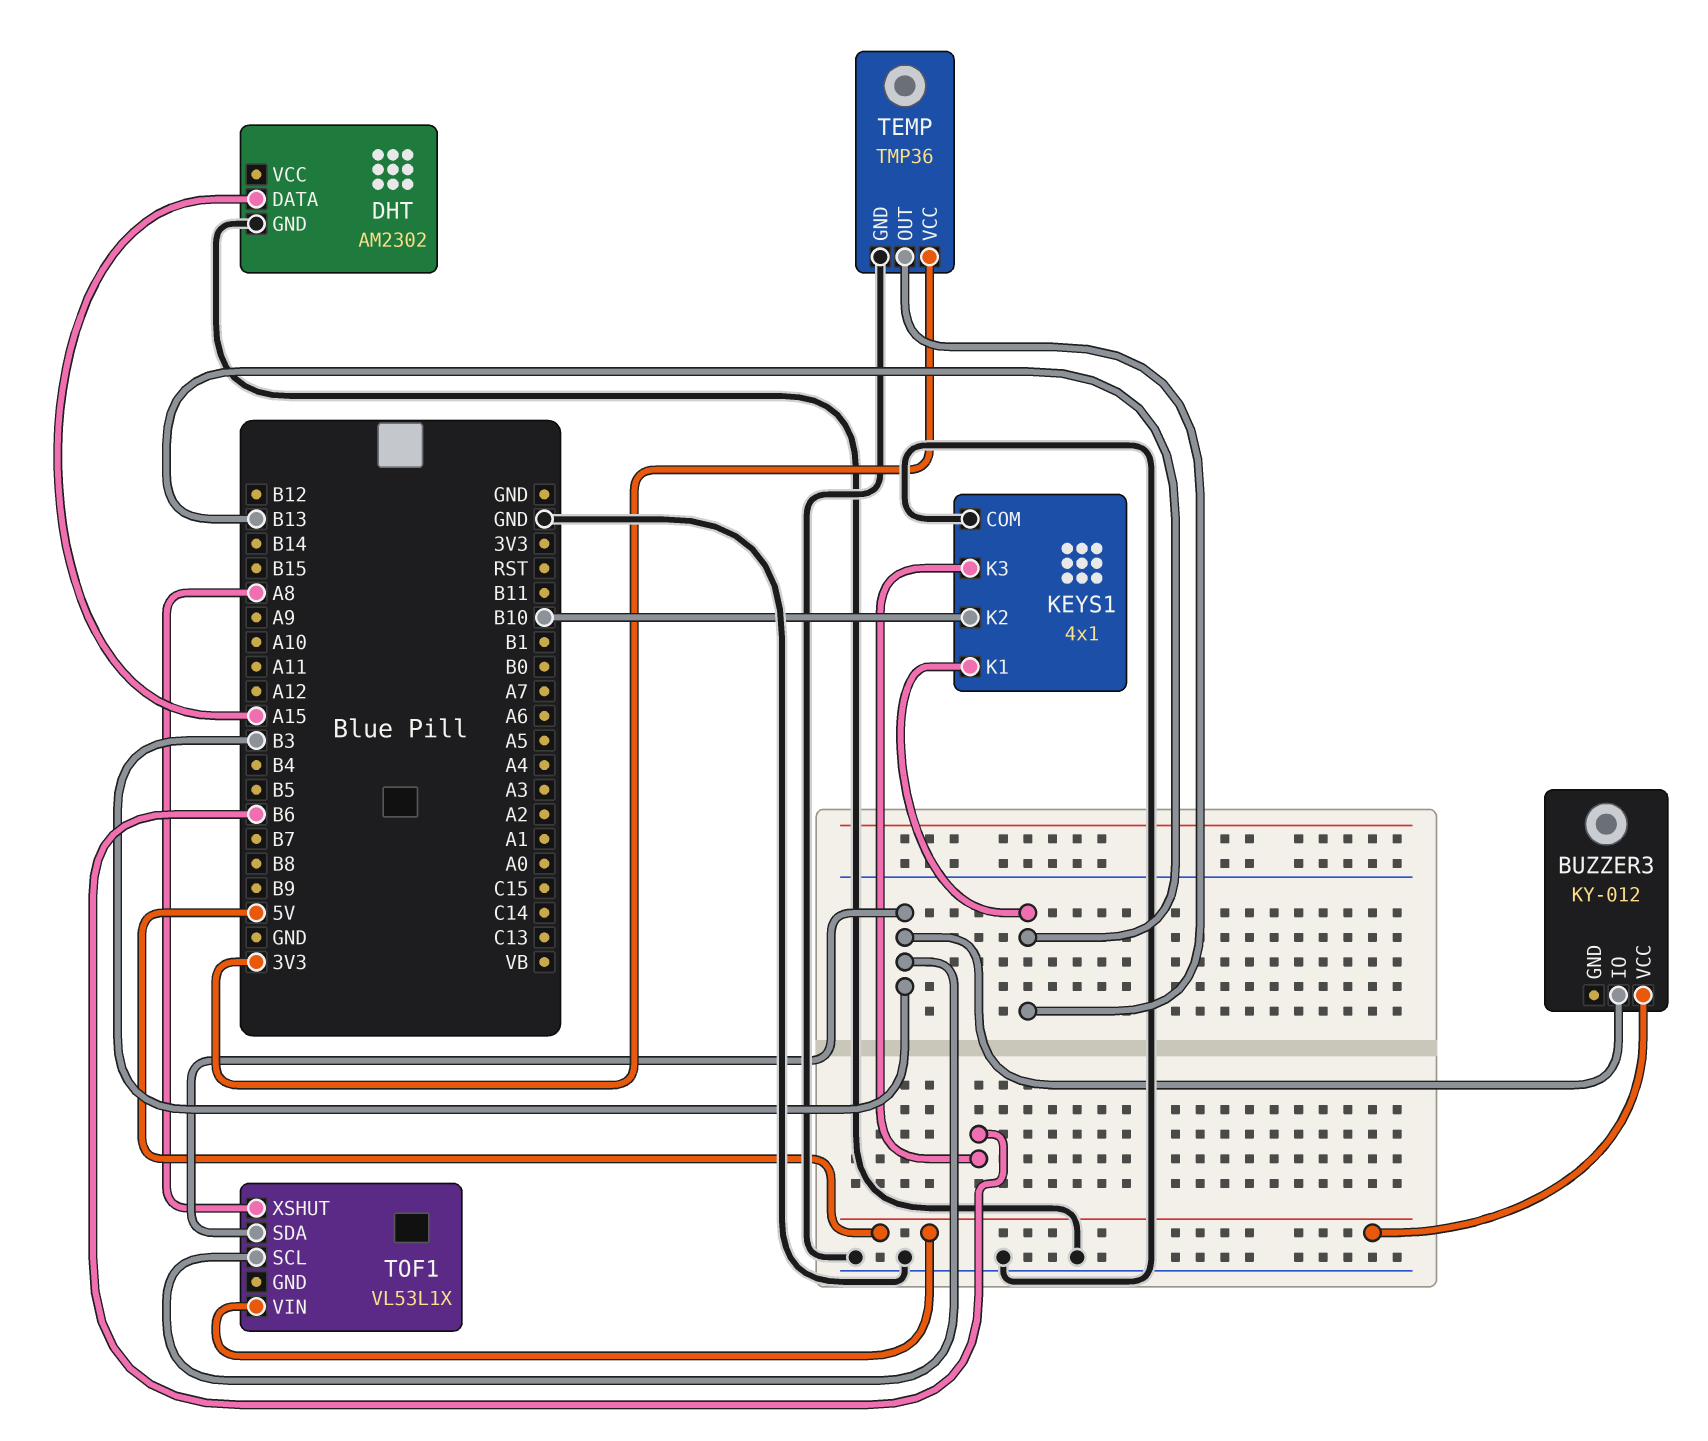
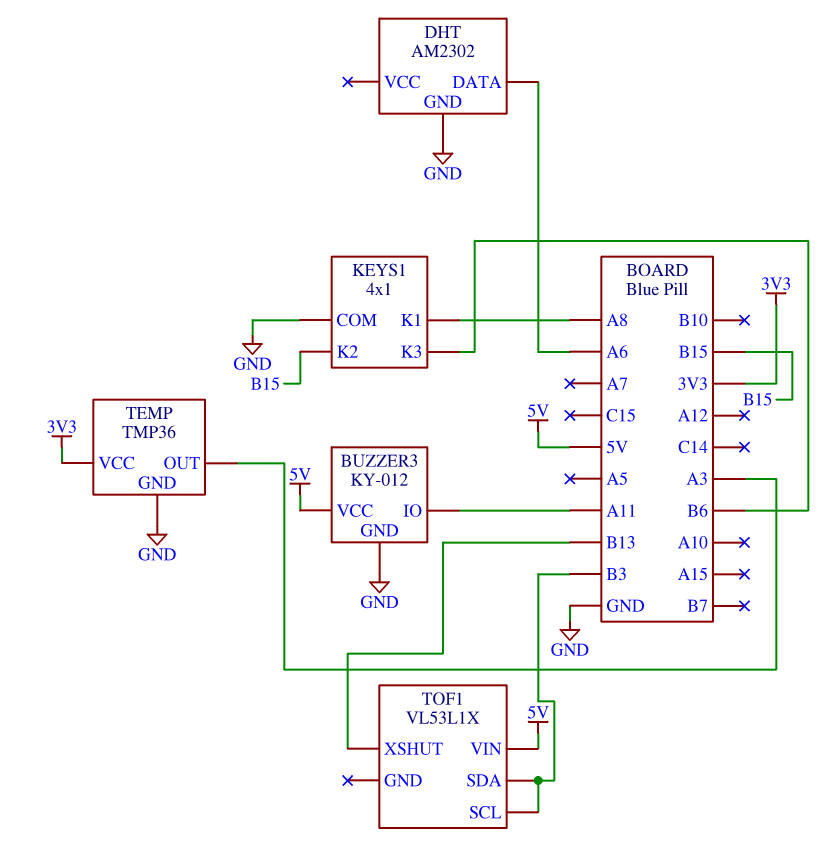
BUZZER3 pin GND: none -> GND
BUZZER3 pin IO: B3 -> A11
DHT pin DATA: A15 -> A6
KEYS1 pin K1: B13 -> A8
KEYS1 pin K2: B10 -> B15
TEMP pin OUT: B13 -> A3
TOF1 pin XSHUT: A8 -> B13

